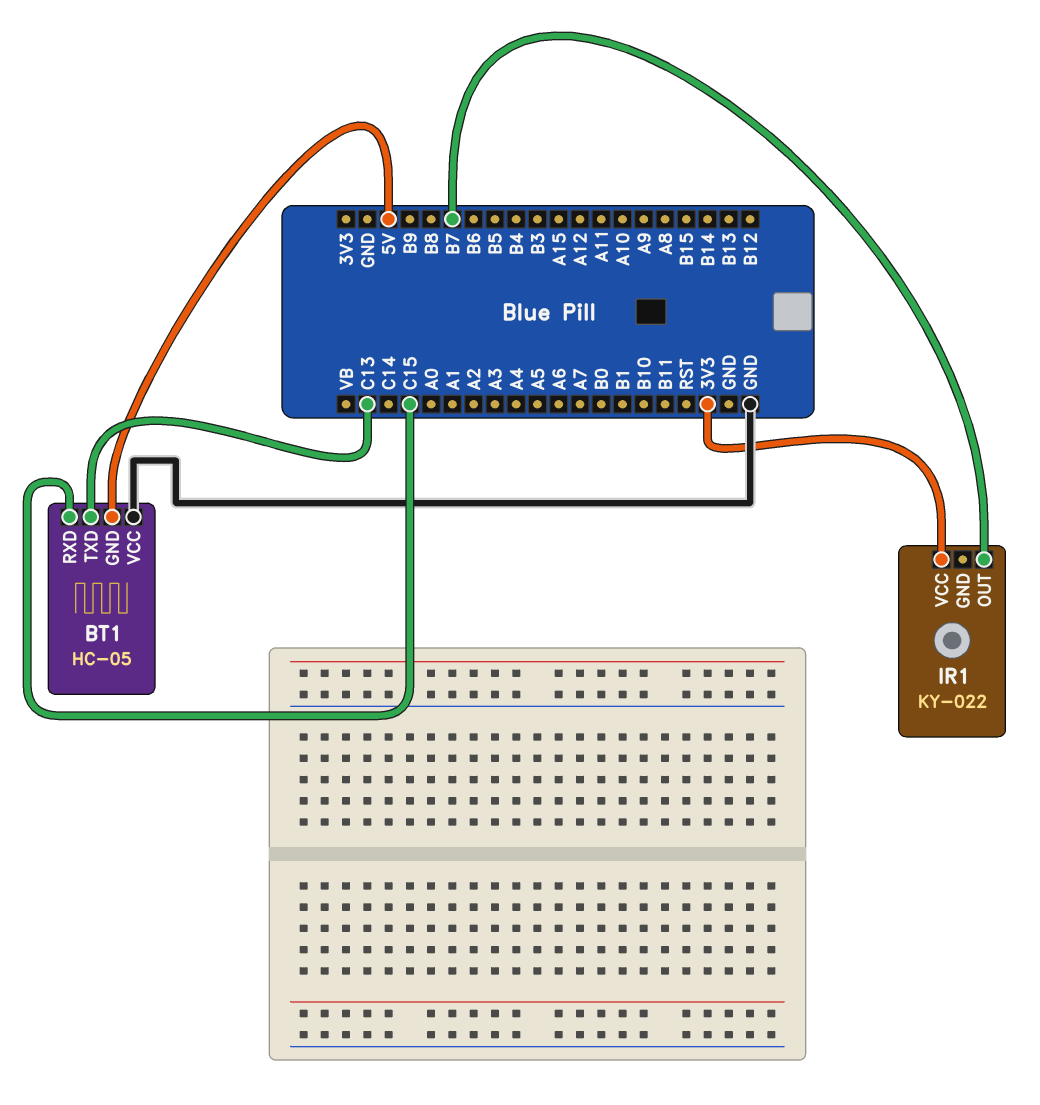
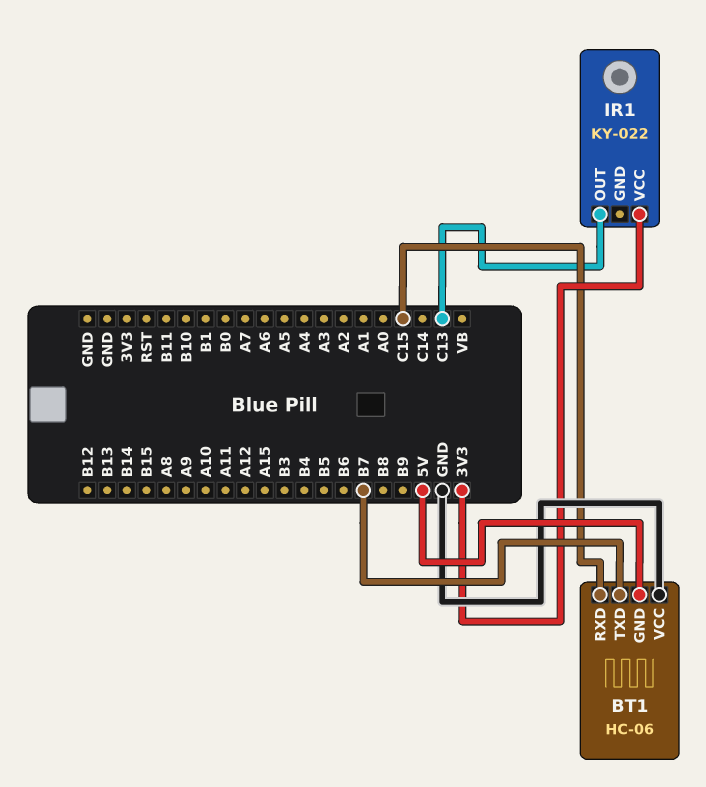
BT1: HC-05 -> HC-06
BT1 pin TXD: C13 -> B7
IR1 pin OUT: B7 -> C13

